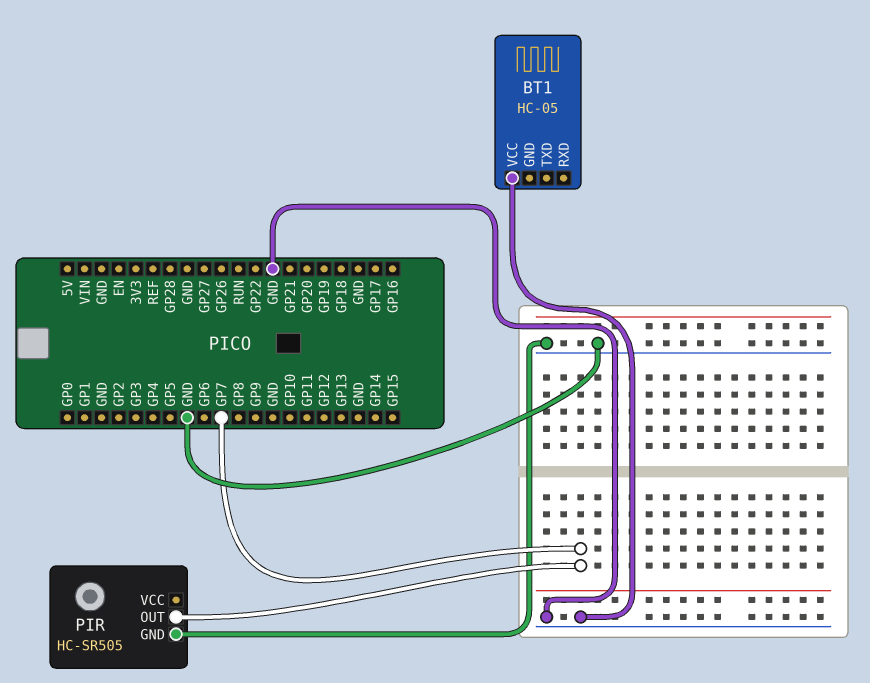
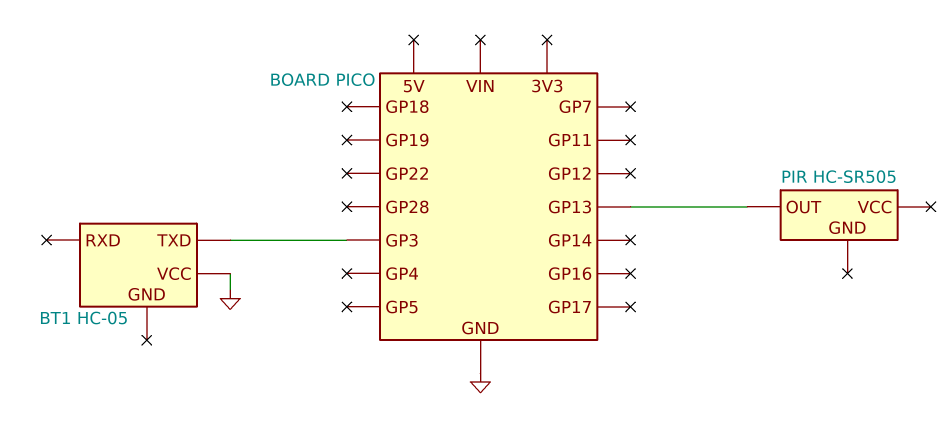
BT1 pin TXD: none -> GP3
PIR pin GND: GND -> none
PIR pin OUT: GP7 -> GP13

